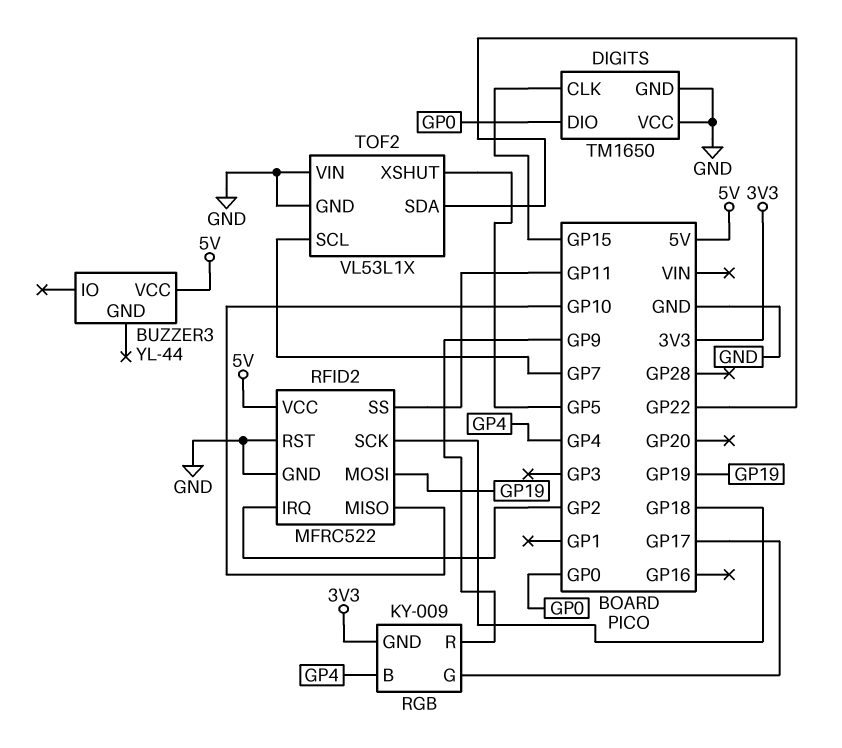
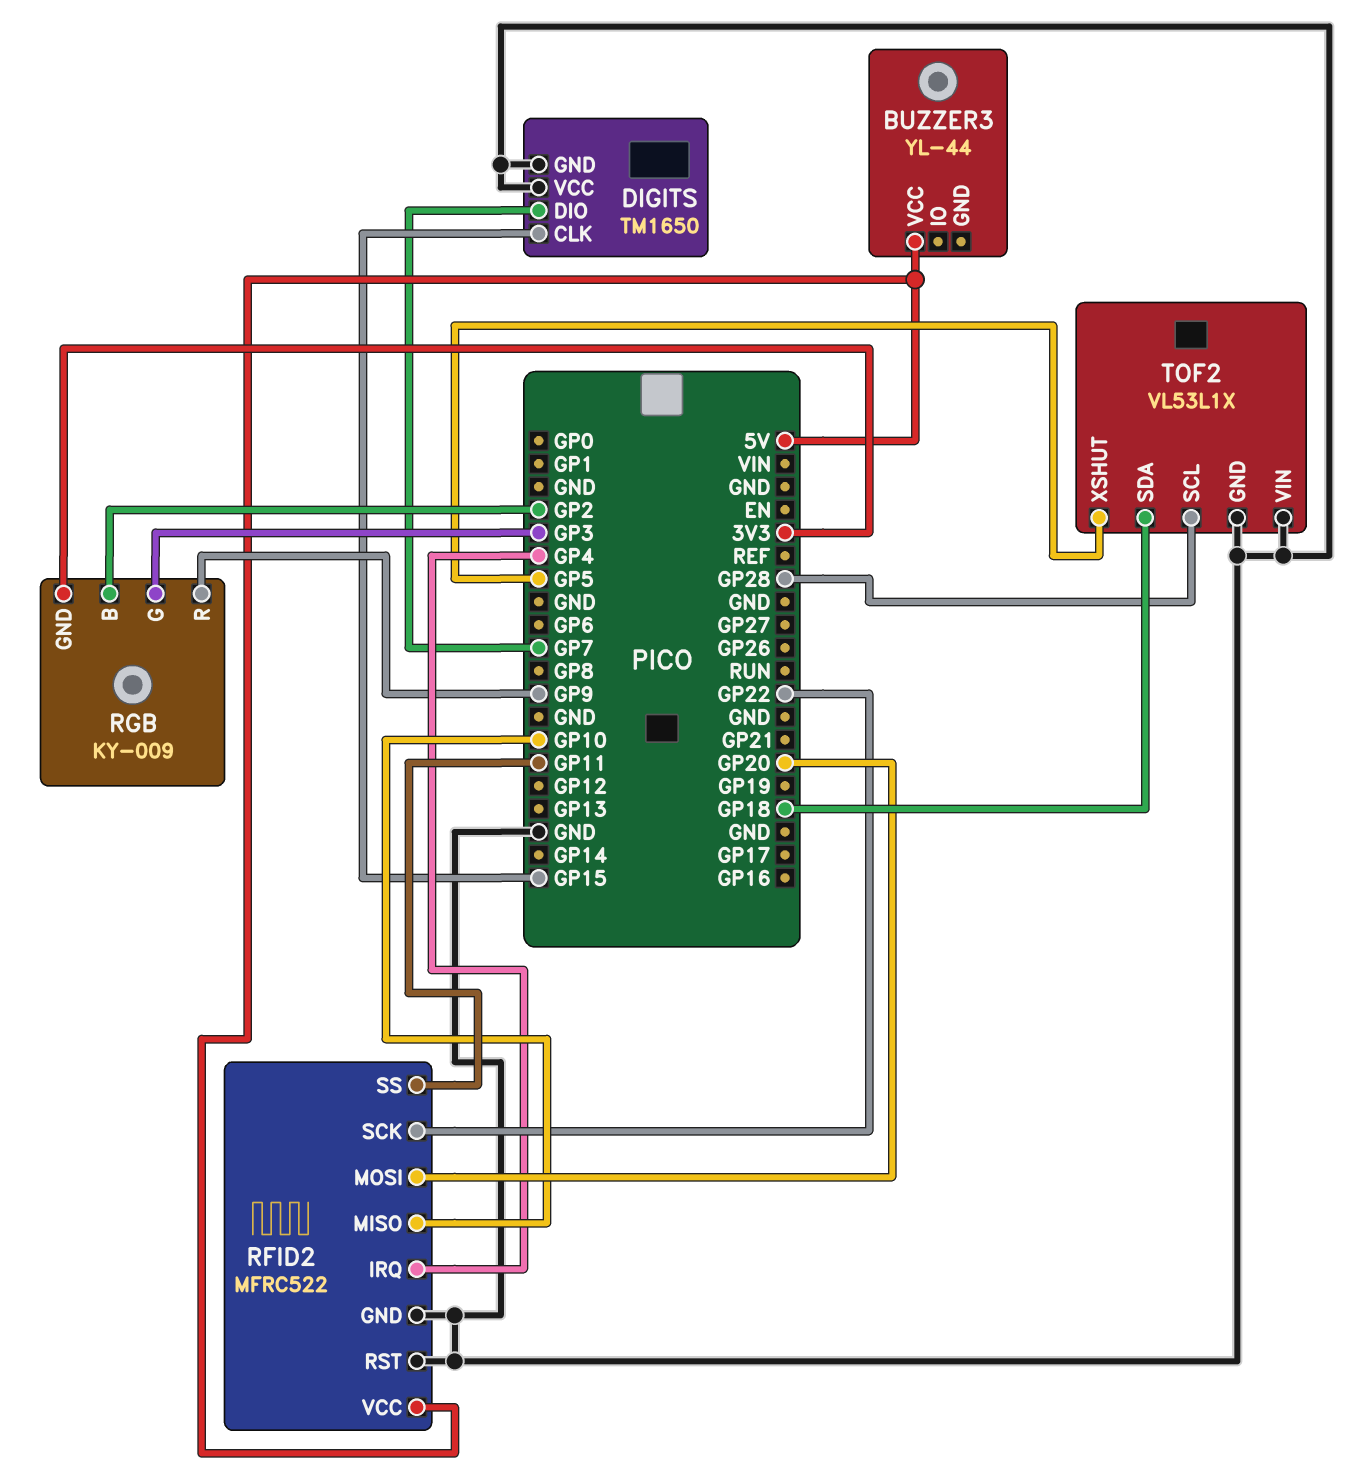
DIGITS pin DIO: GP0 -> GP7
RFID2 pin IRQ: GP2 -> GP4
RFID2 pin MOSI: GP19 -> GP20
RFID2 pin SCK: GP18 -> GP22
RGB pin B: GP4 -> GP2
RGB pin G: GP17 -> GP3
TOF2 pin SCL: GP7 -> GP28
TOF2 pin SDA: GP22 -> GP18

